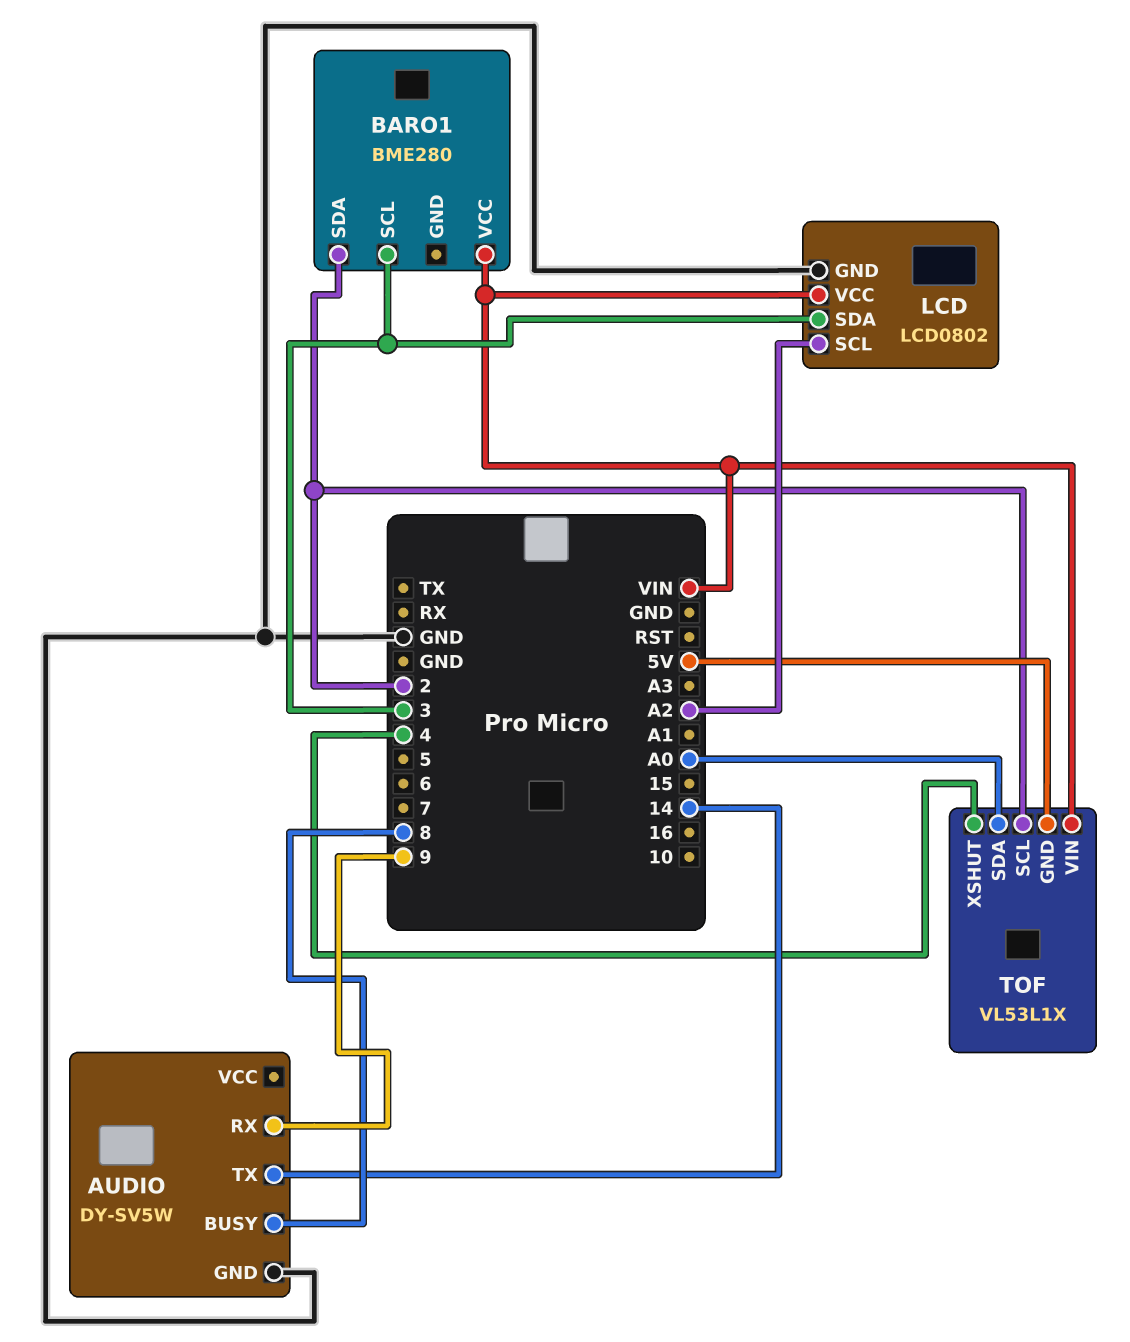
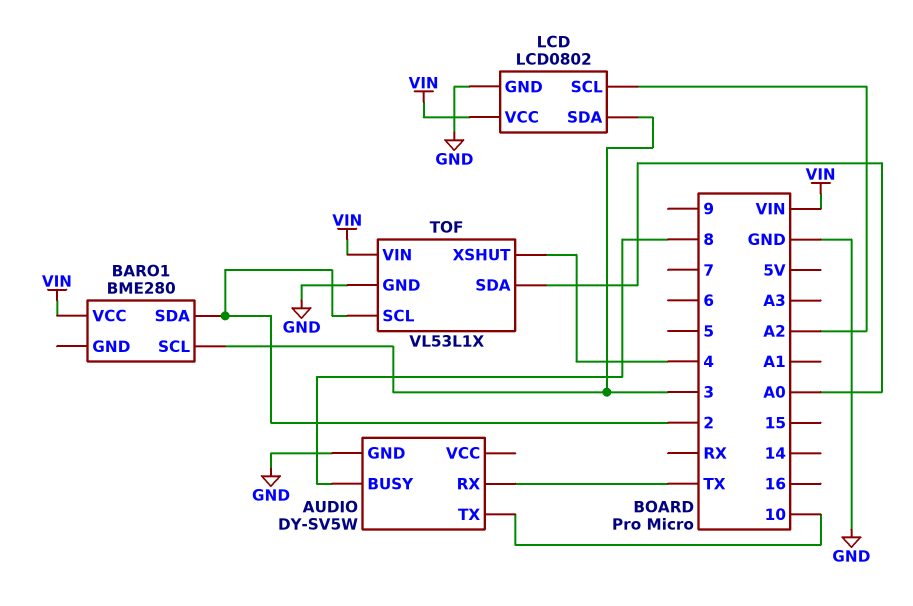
AUDIO pin RX: 9 -> TX
AUDIO pin TX: 14 -> 10
TOF pin GND: 5V -> GND

